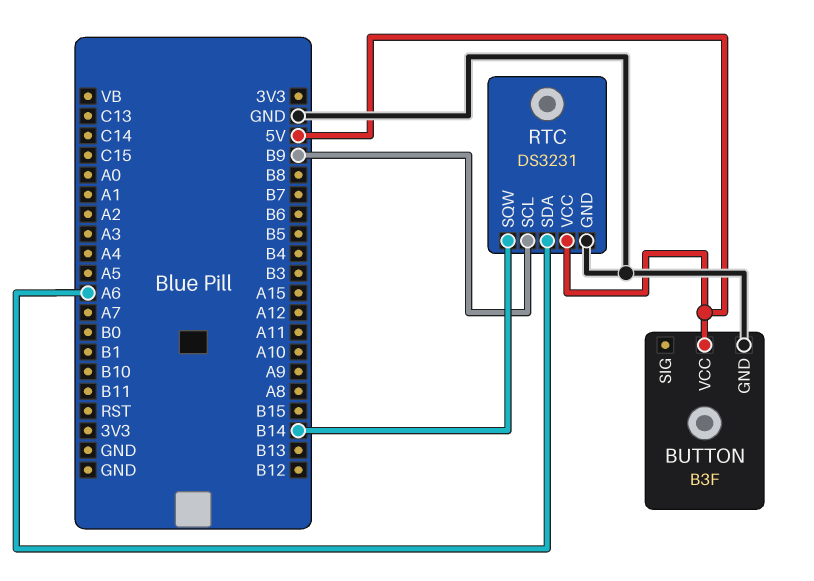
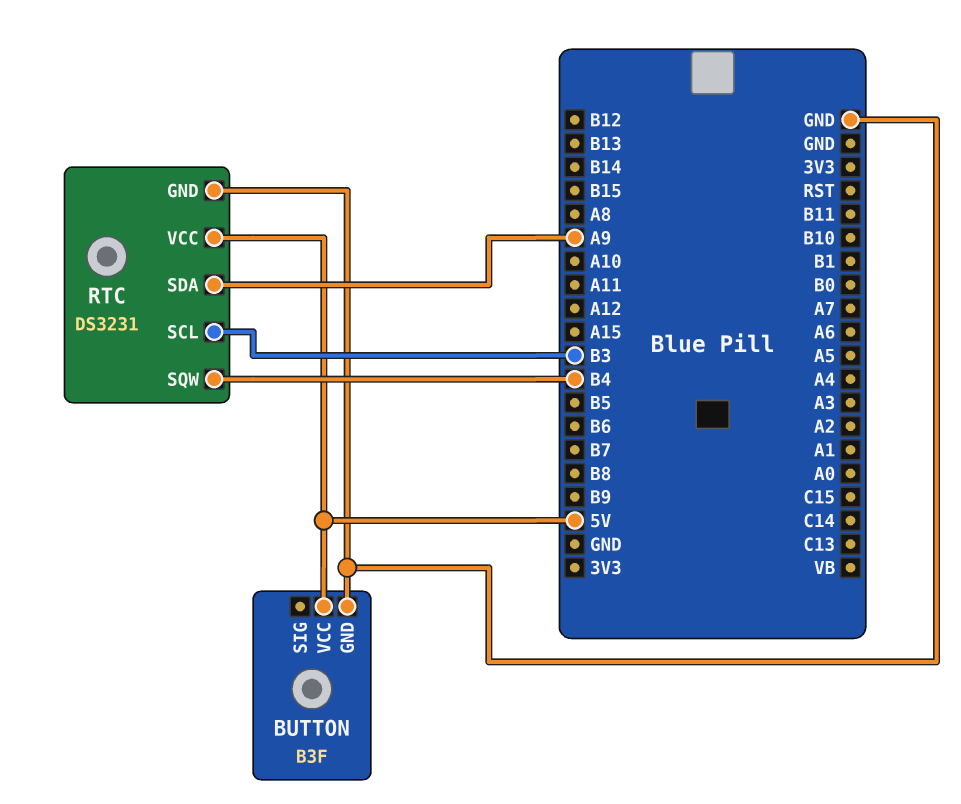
RTC pin SCL: B9 -> B3
RTC pin SDA: A6 -> A9
RTC pin SQW: B14 -> B4

